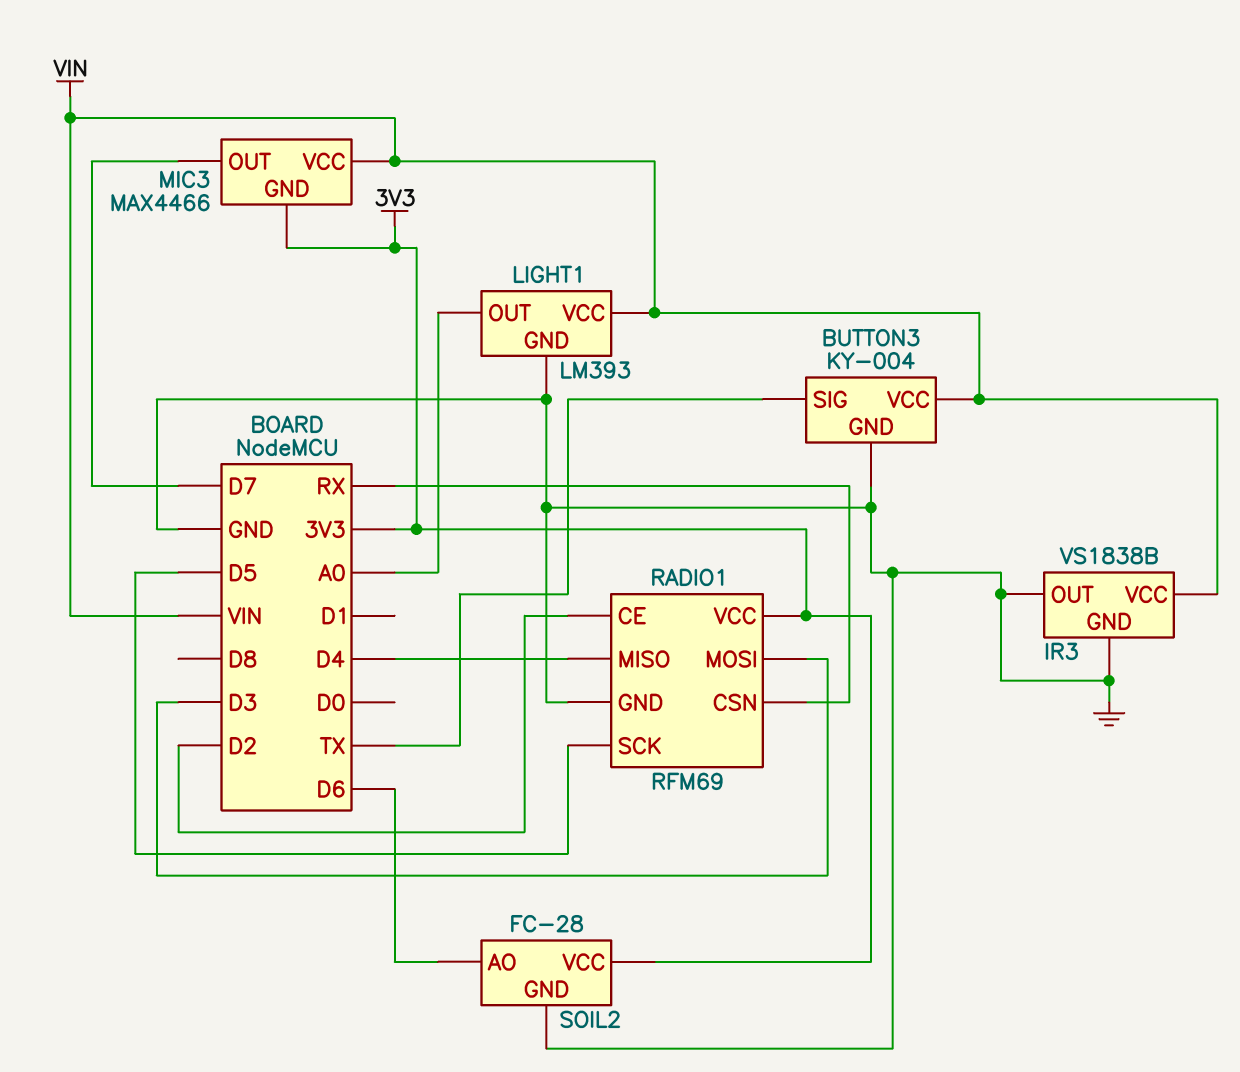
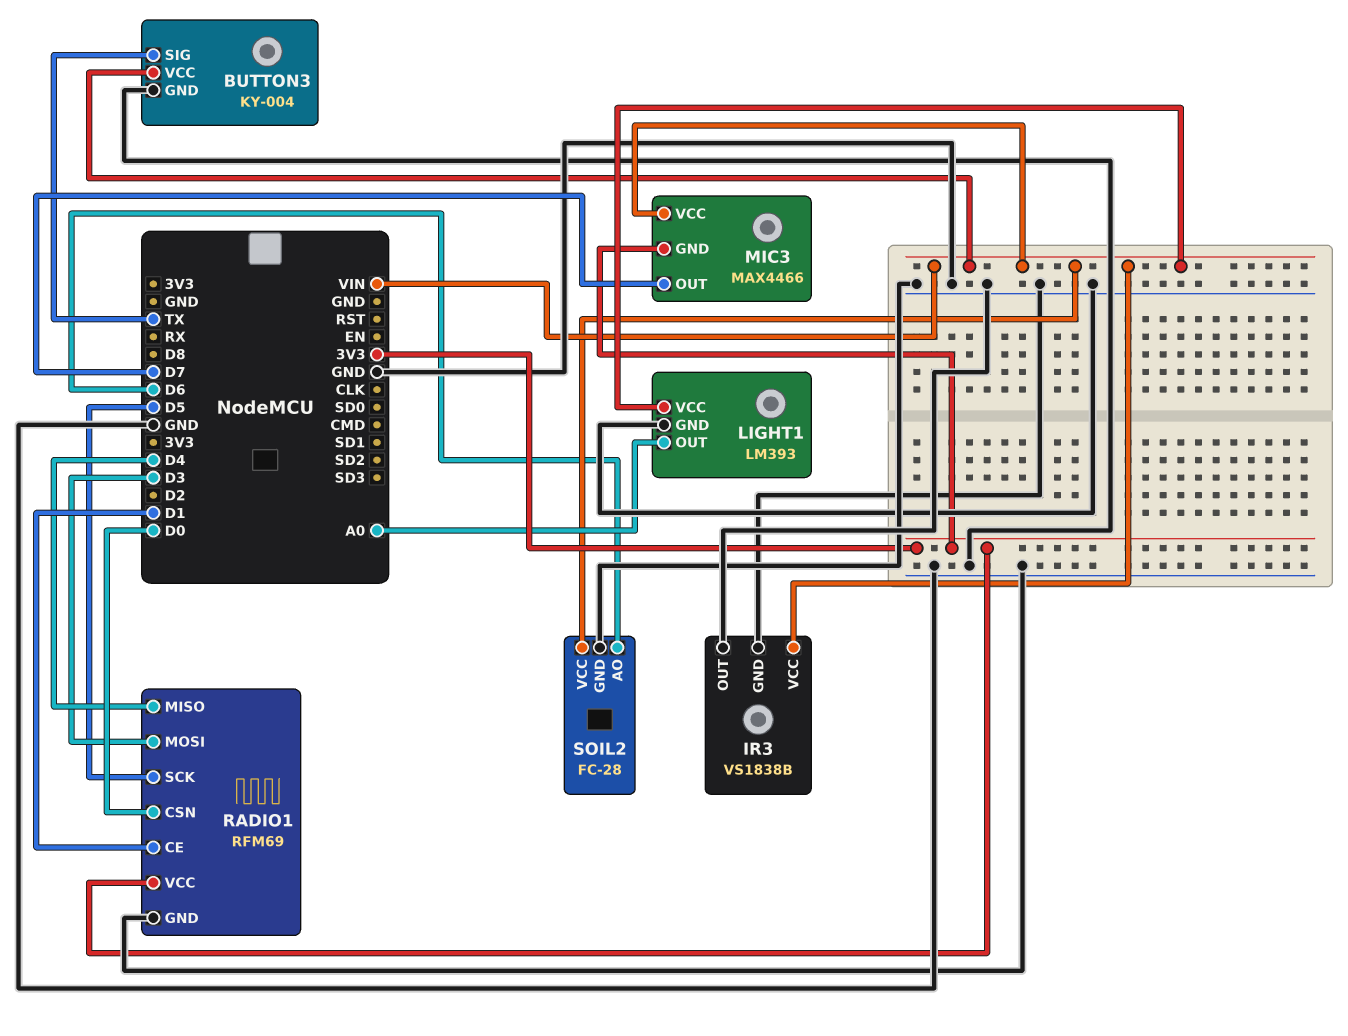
RADIO1 pin CE: D2 -> D1
RADIO1 pin CSN: RX -> D0
SOIL2 pin VCC: 3V3 -> VIN

